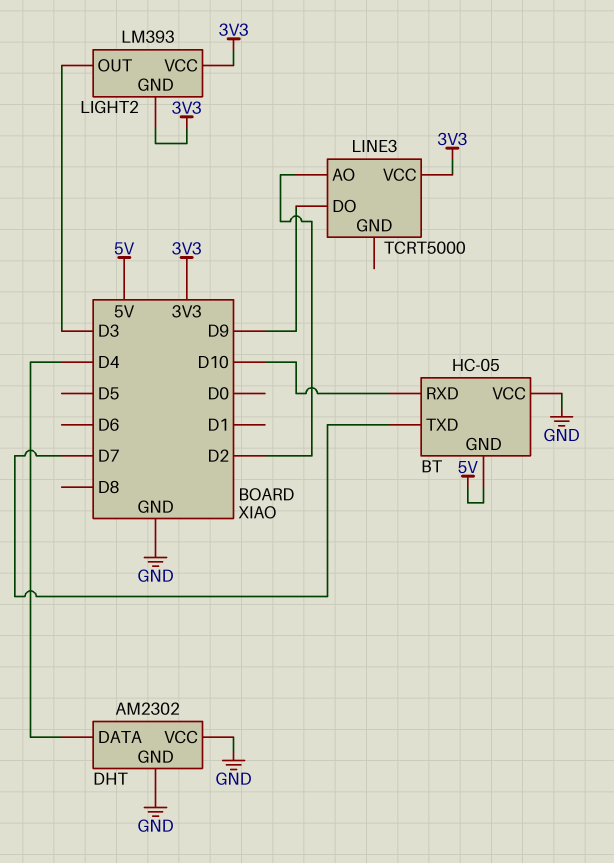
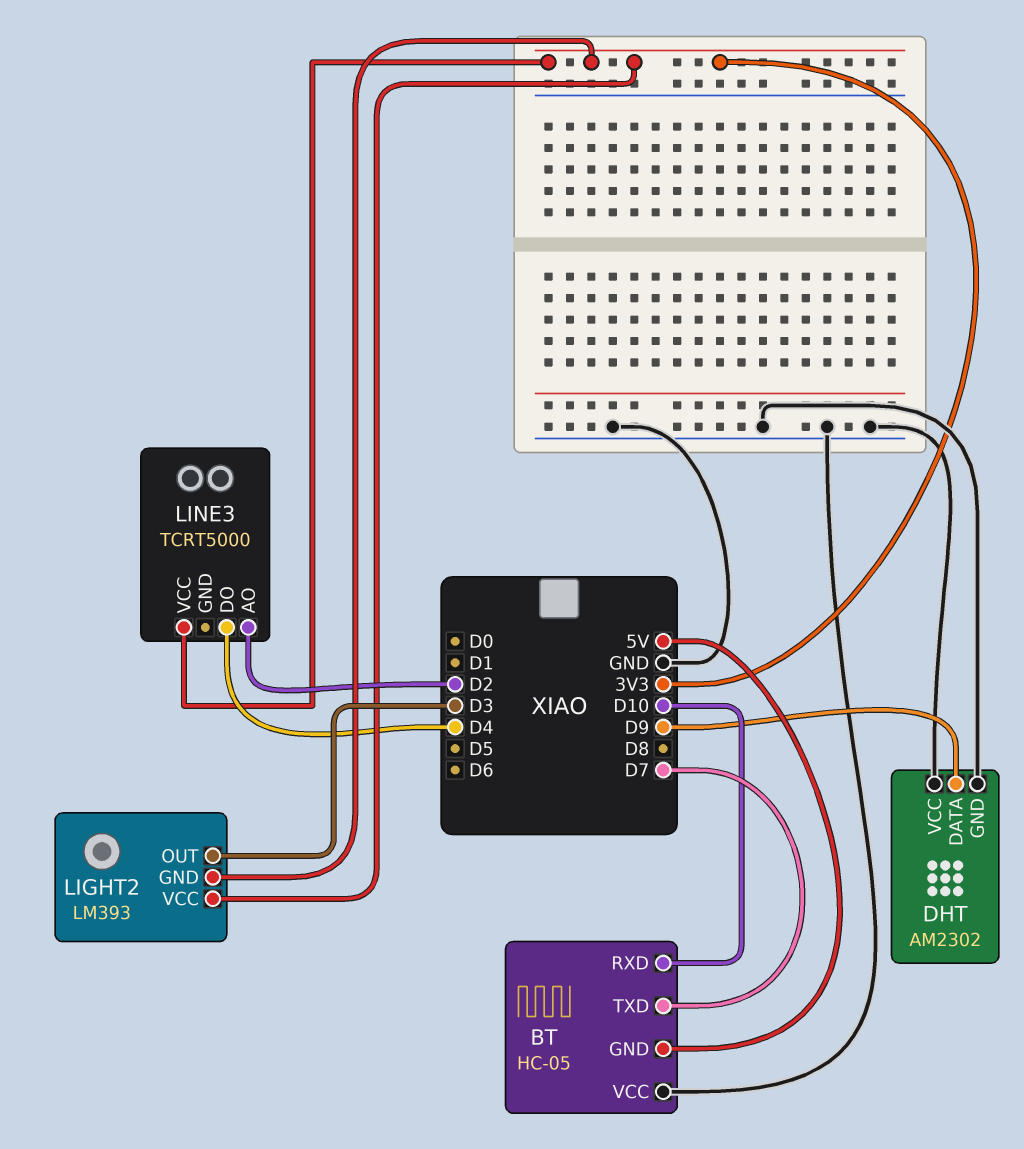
DHT pin DATA: D4 -> D9
LINE3 pin DO: D9 -> D4

